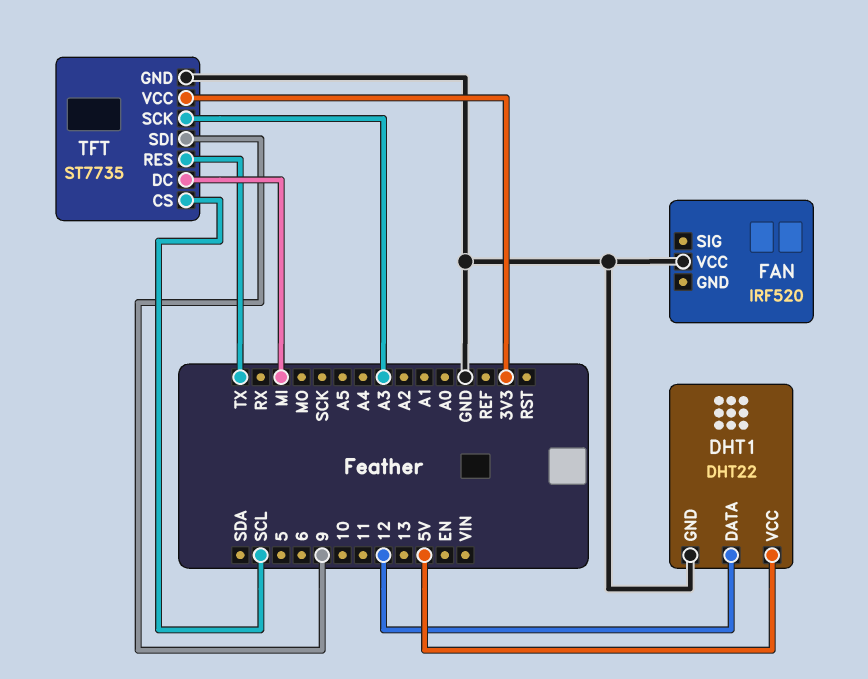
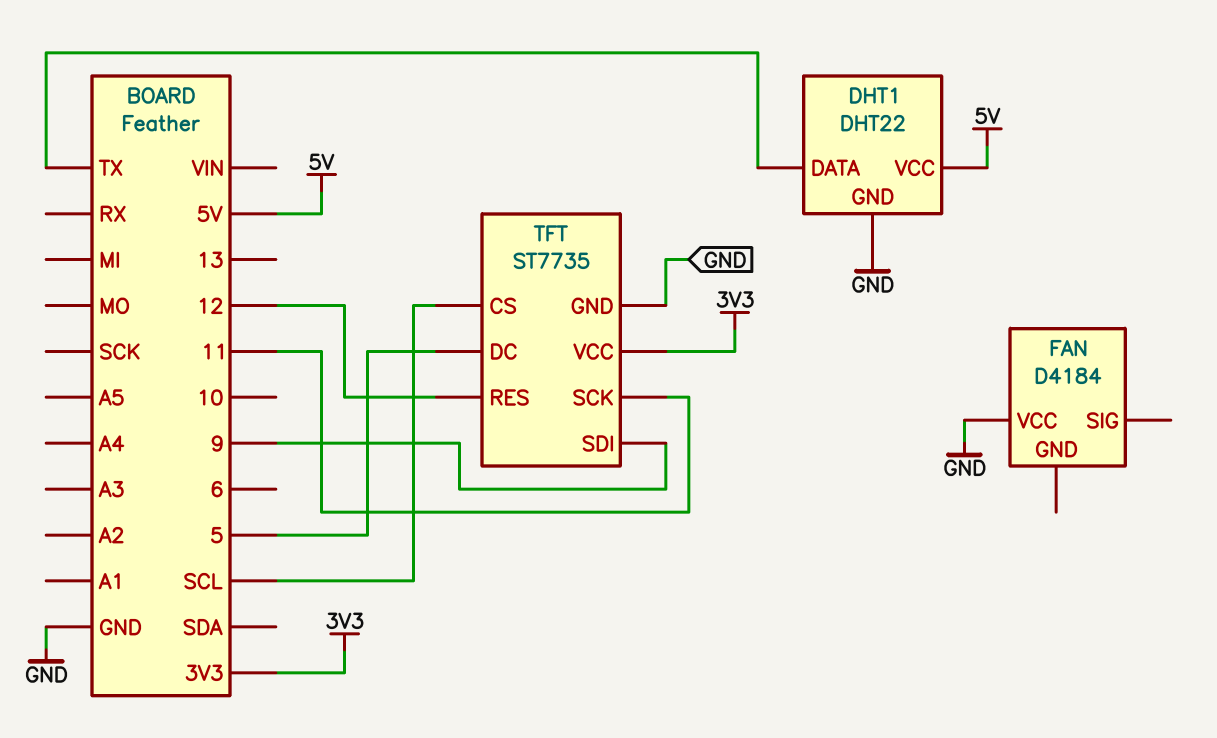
DHT1 pin DATA: 12 -> TX
FAN: IRF520 -> D4184
TFT pin DC: MI -> 5
TFT pin RES: TX -> 12
TFT pin SCK: A3 -> 11

